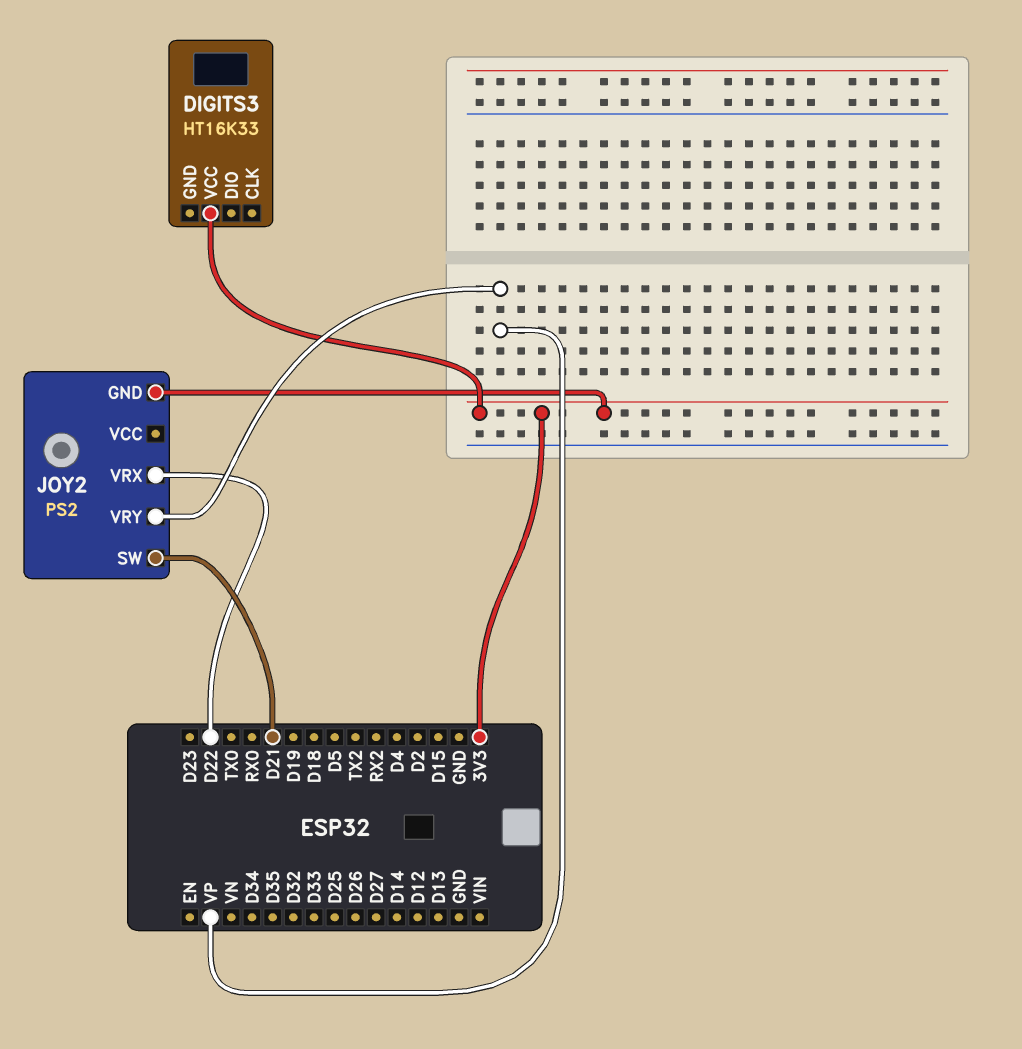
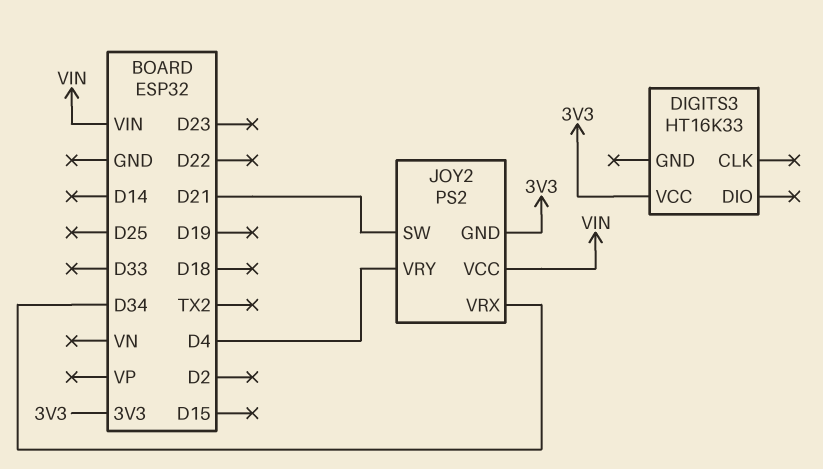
JOY2 pin VCC: none -> VIN
JOY2 pin VRX: D22 -> D34
JOY2 pin VRY: VP -> D4

